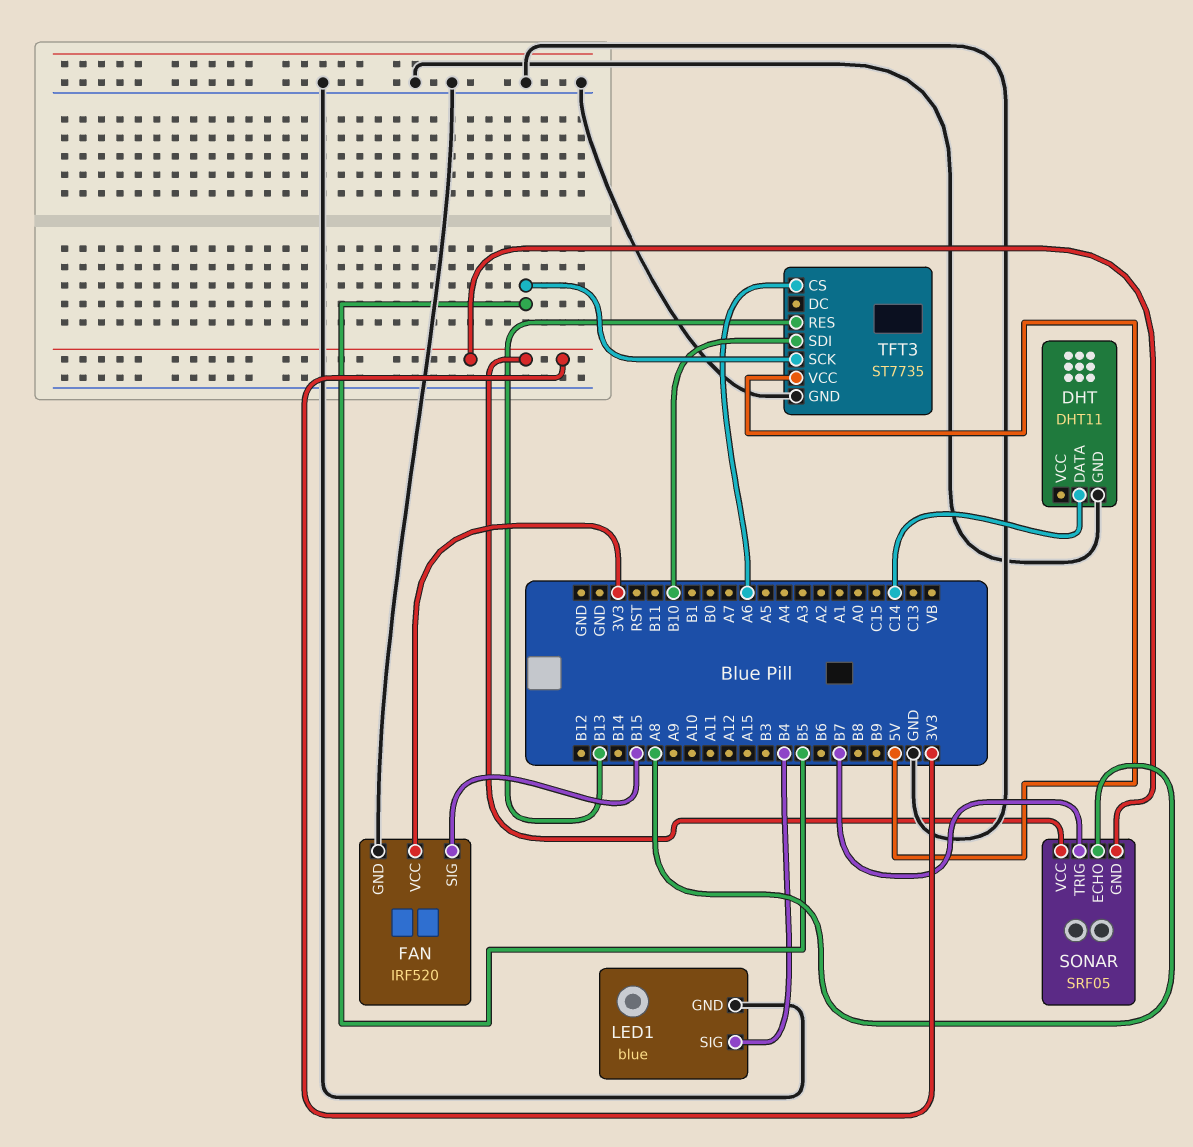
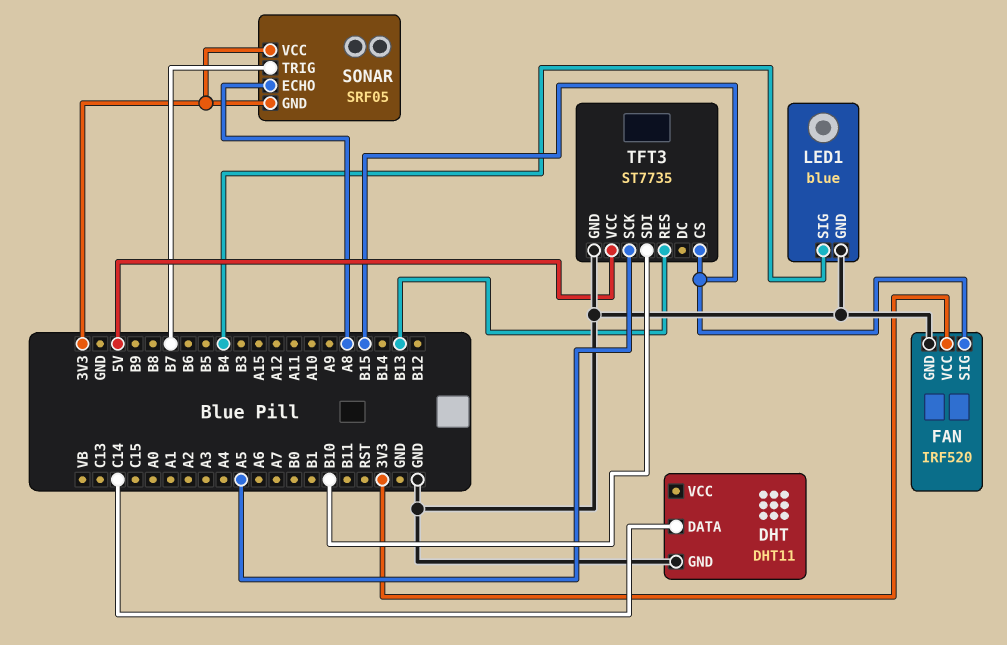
TFT3 pin CS: A6 -> B15
TFT3 pin SCK: B5 -> A5

